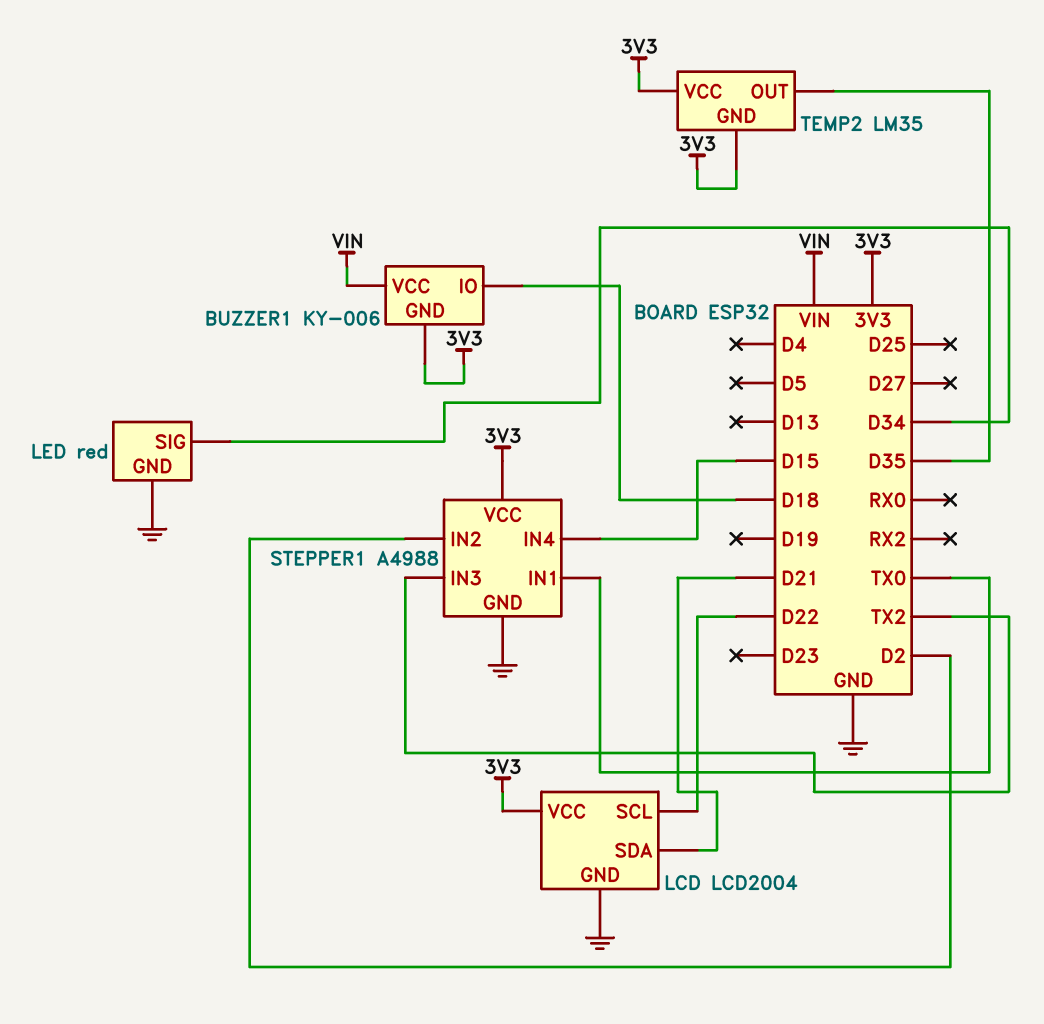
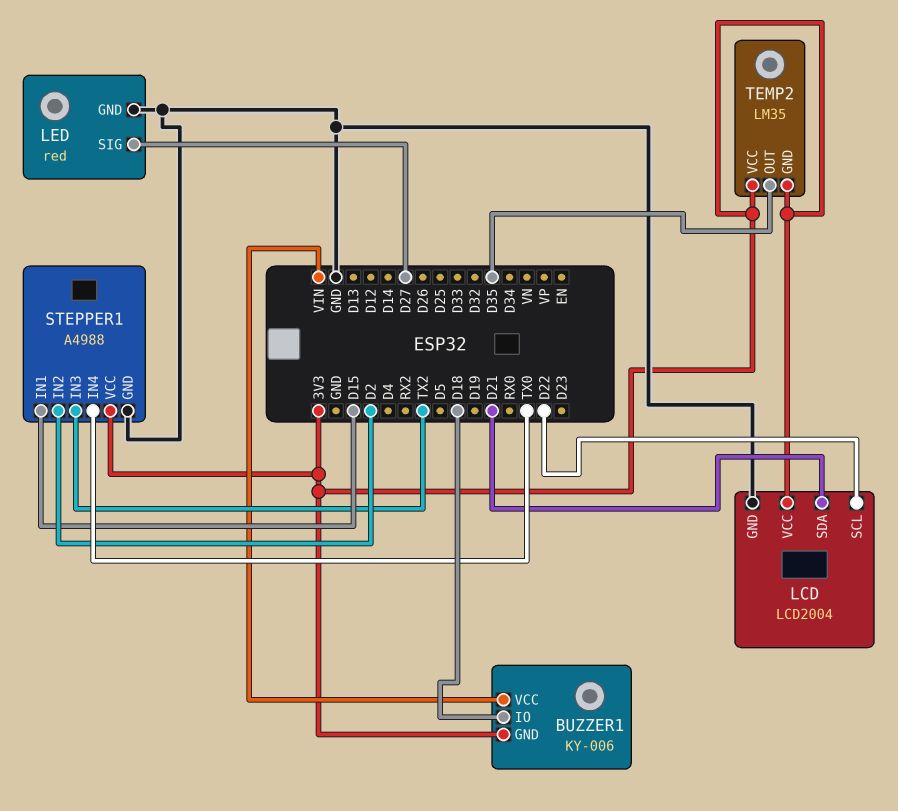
LED pin SIG: D34 -> D27
STEPPER1 pin IN1: TX0 -> D15
STEPPER1 pin IN4: D15 -> TX0

